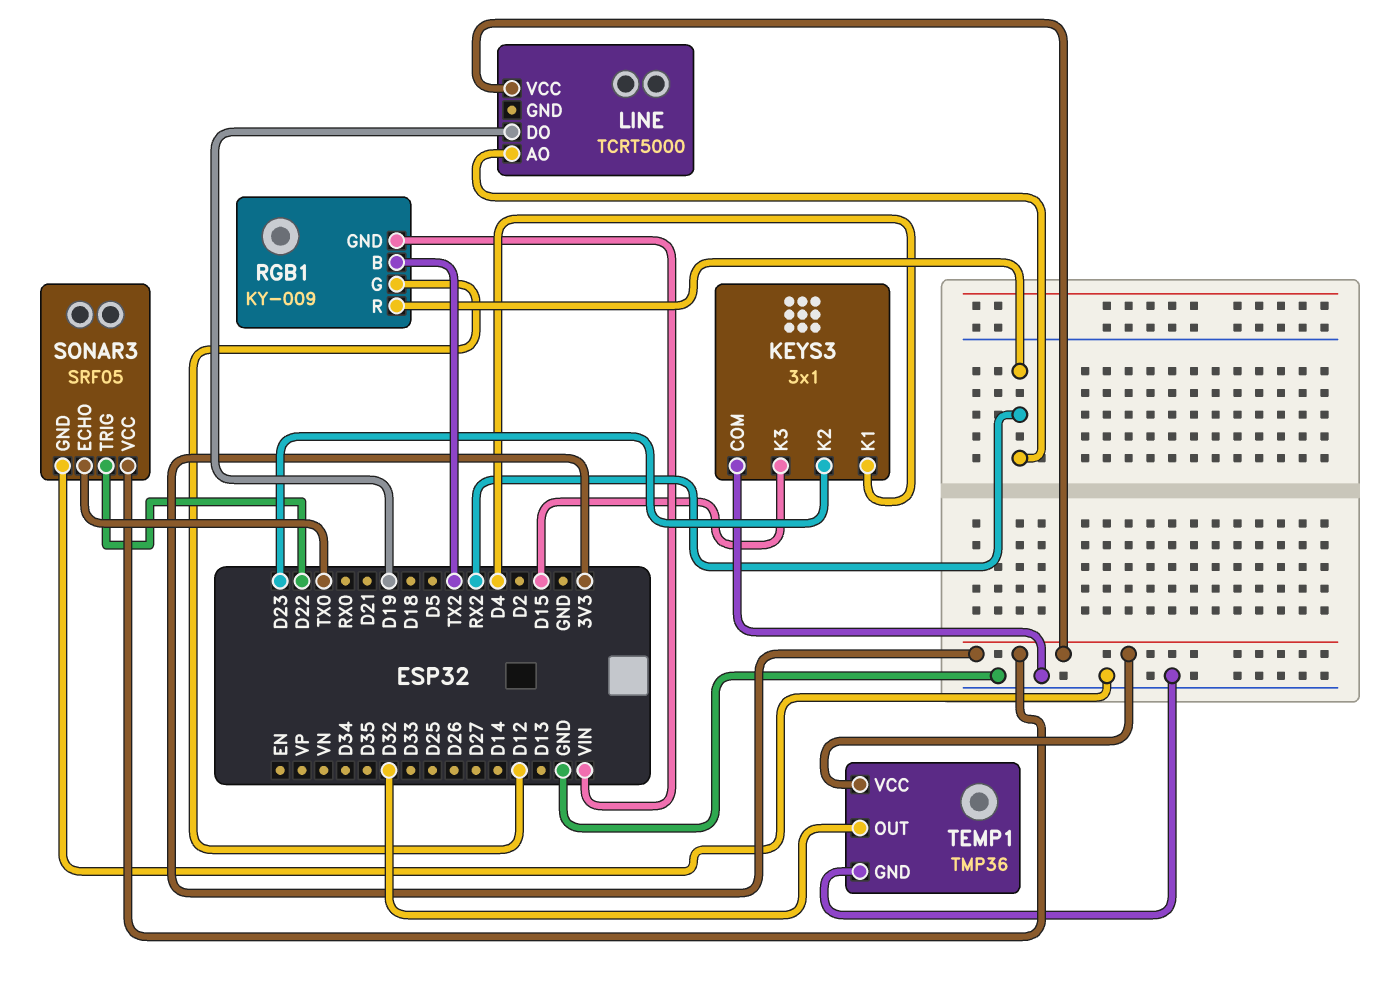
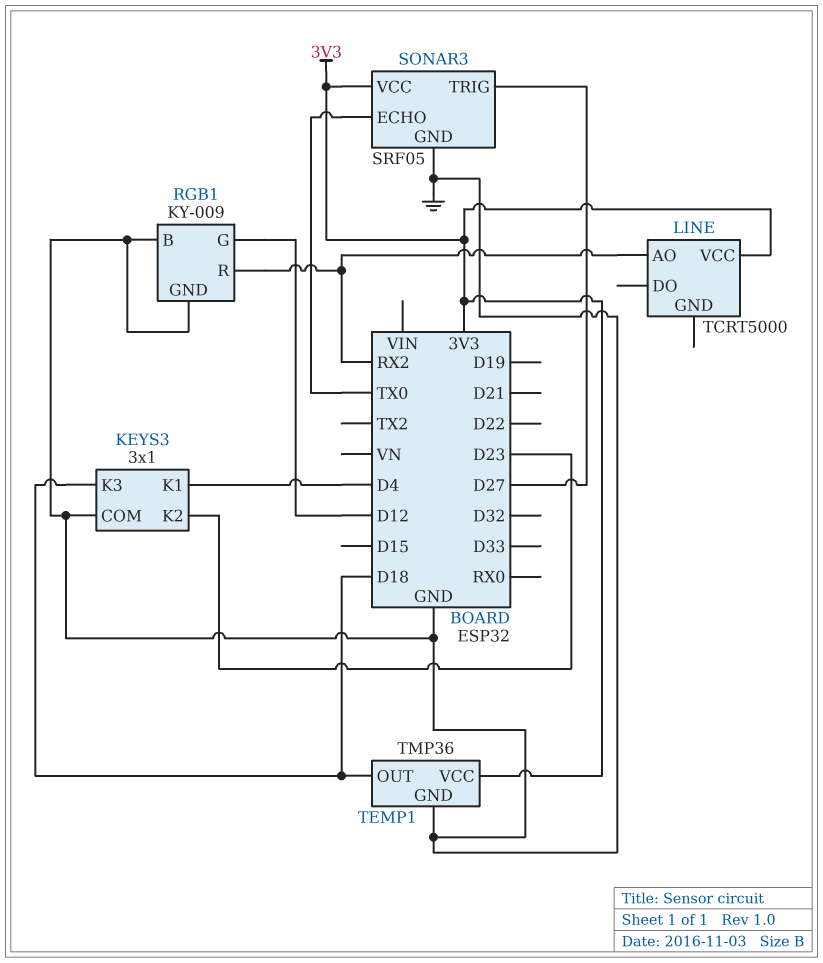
KEYS3 pin K3: D15 -> D18
LINE pin DO: D19 -> none
RGB1 pin B: TX2 -> GND
RGB1 pin GND: VIN -> GND
SONAR3 pin TRIG: D22 -> D27
TEMP1 pin OUT: D32 -> D18

